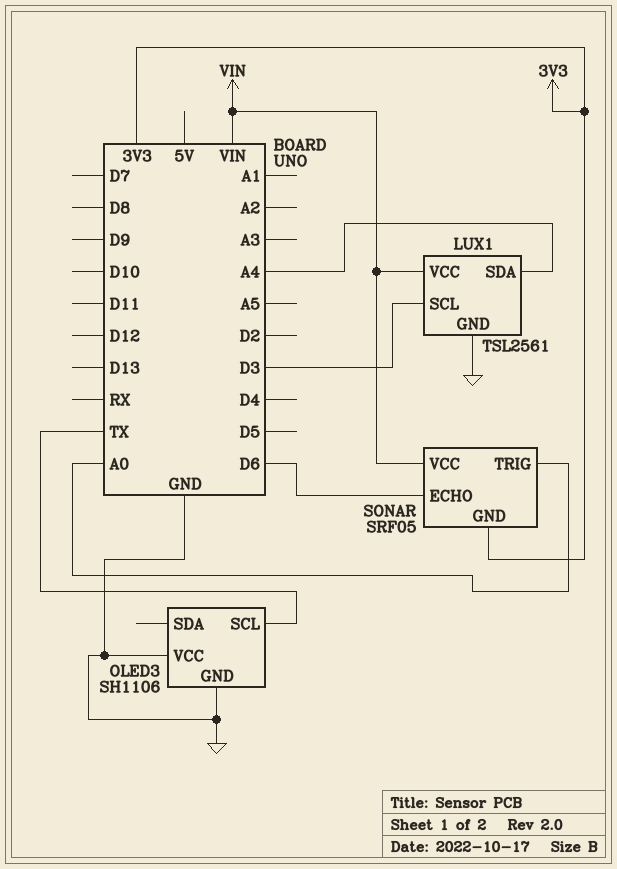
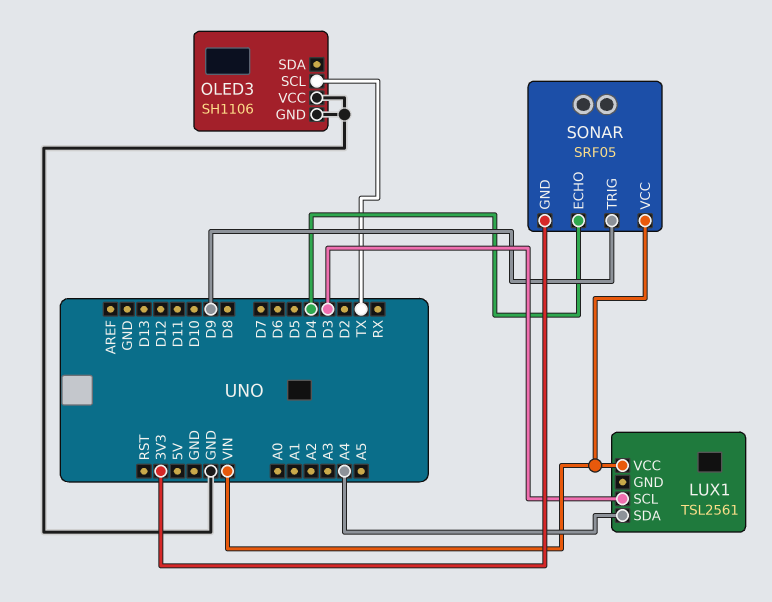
LUX1 pin GND: GND -> none
SONAR pin ECHO: D6 -> D4
SONAR pin TRIG: A0 -> D9

